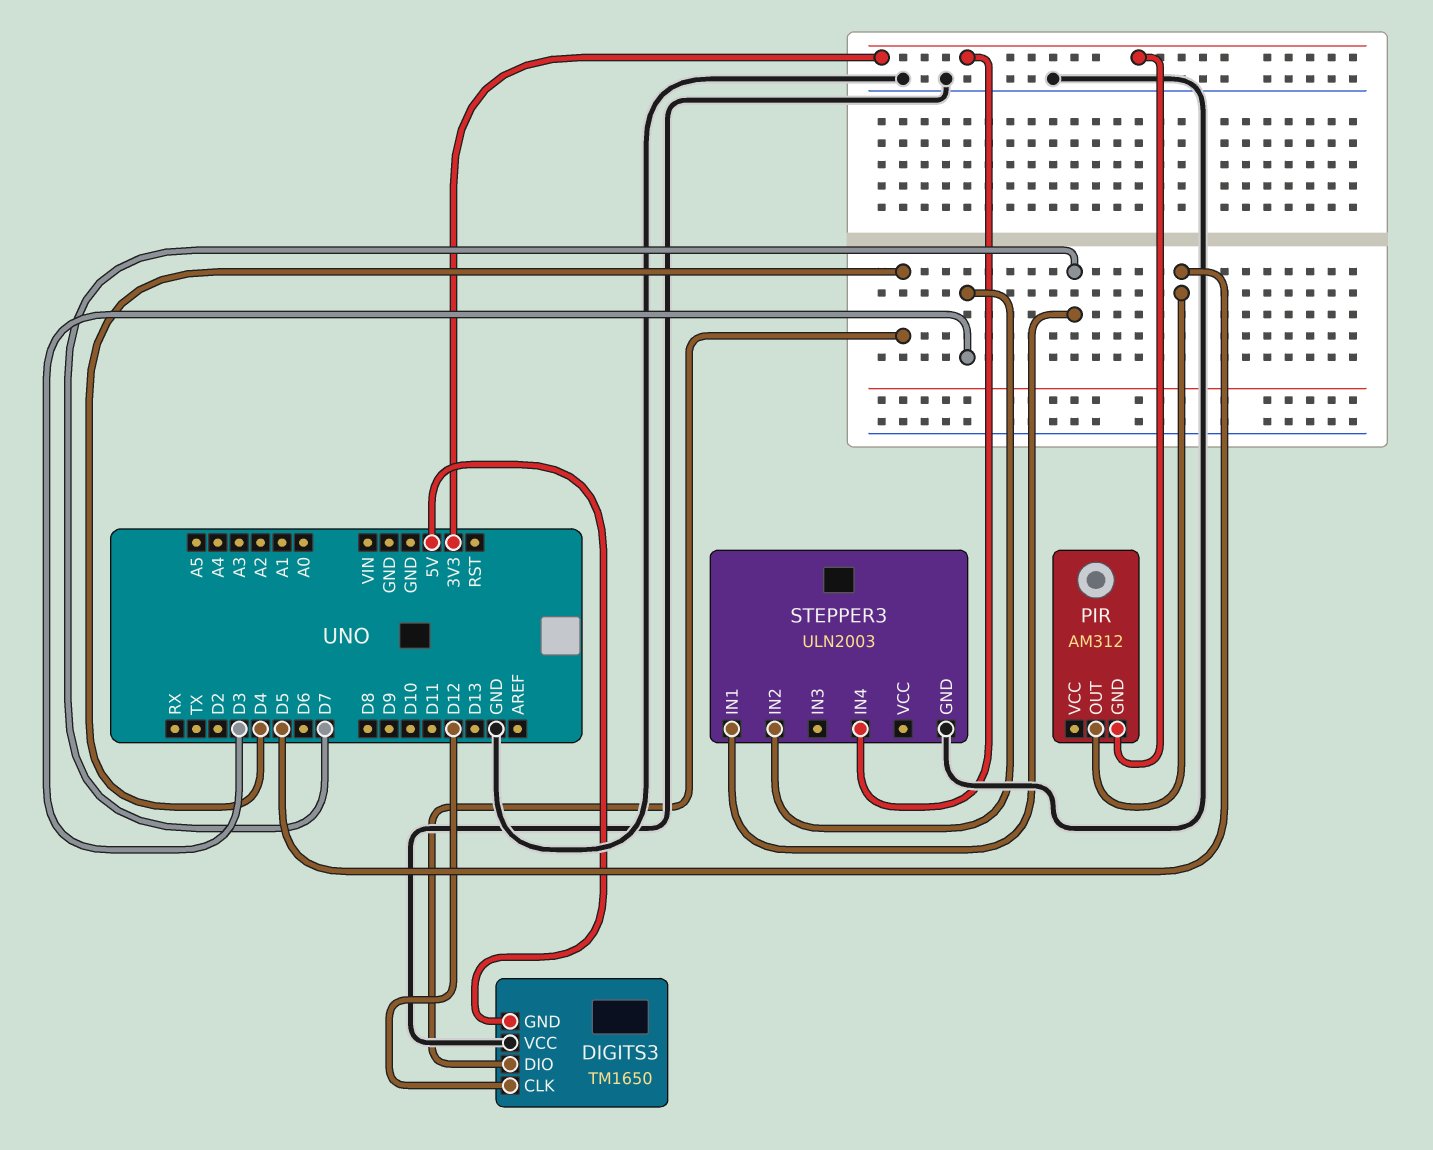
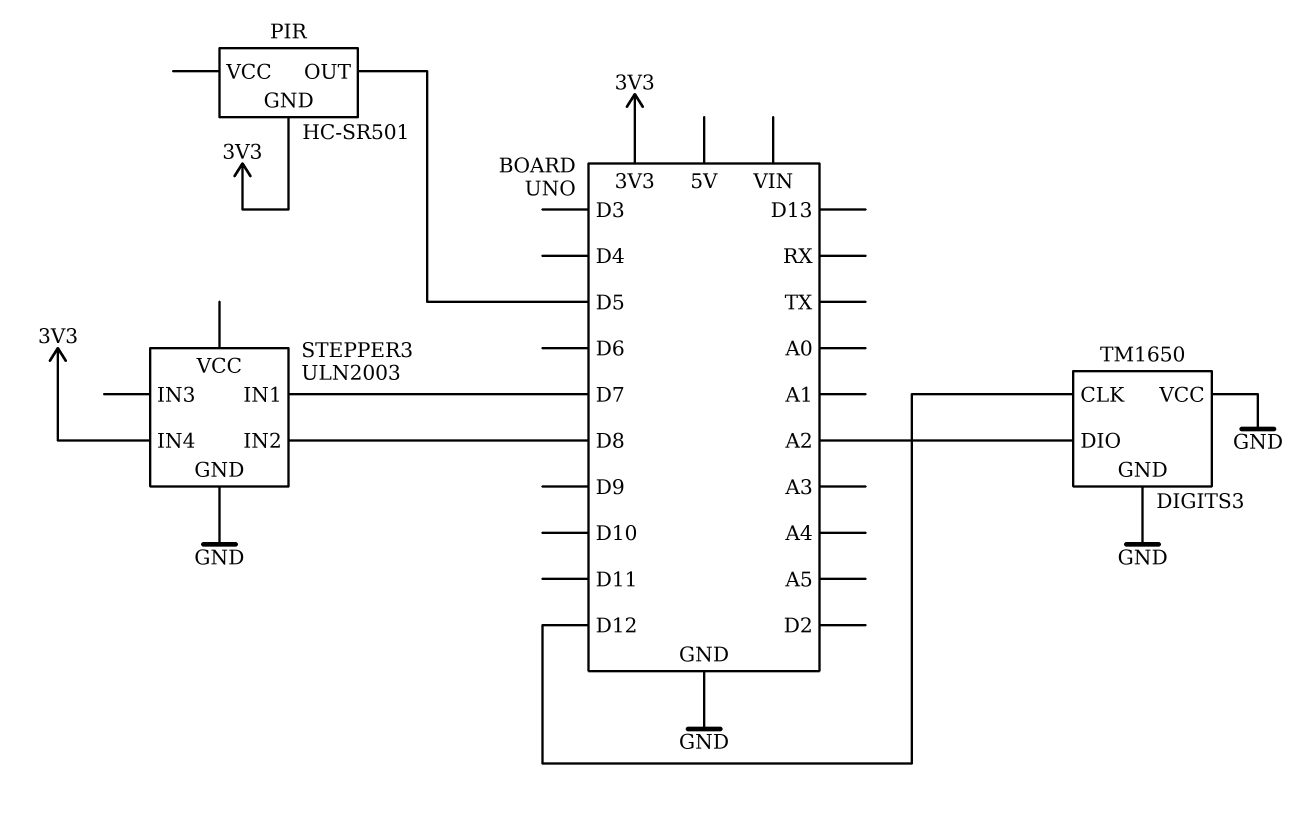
DIGITS3 pin DIO: D4 -> A2
DIGITS3 pin GND: 5V -> GND
PIR: AM312 -> HC-SR501
STEPPER3 pin IN2: D3 -> D8

